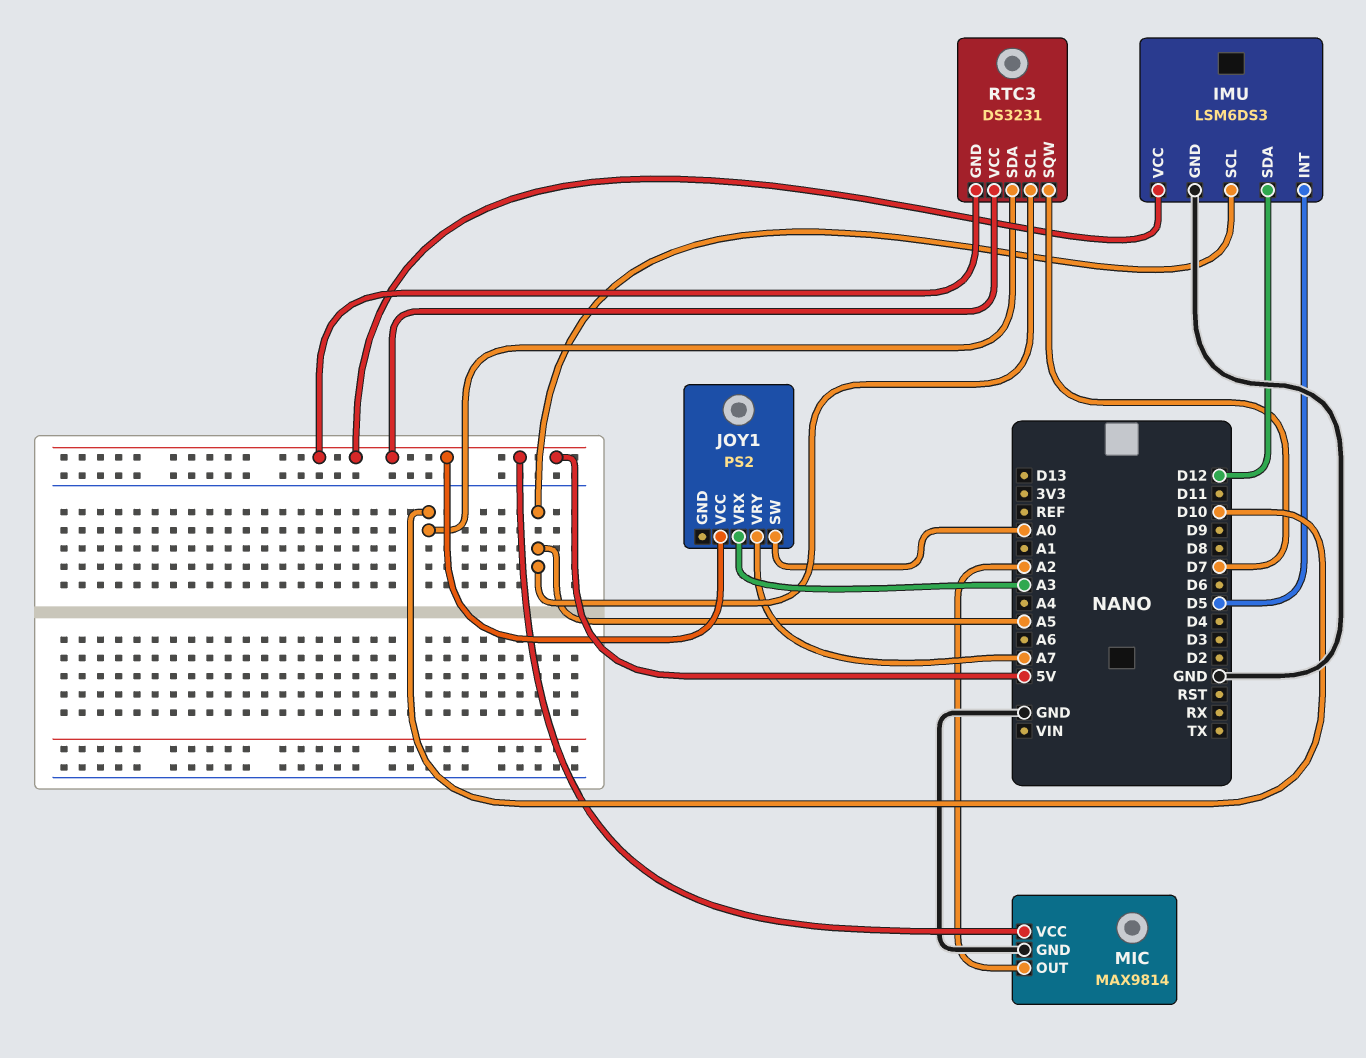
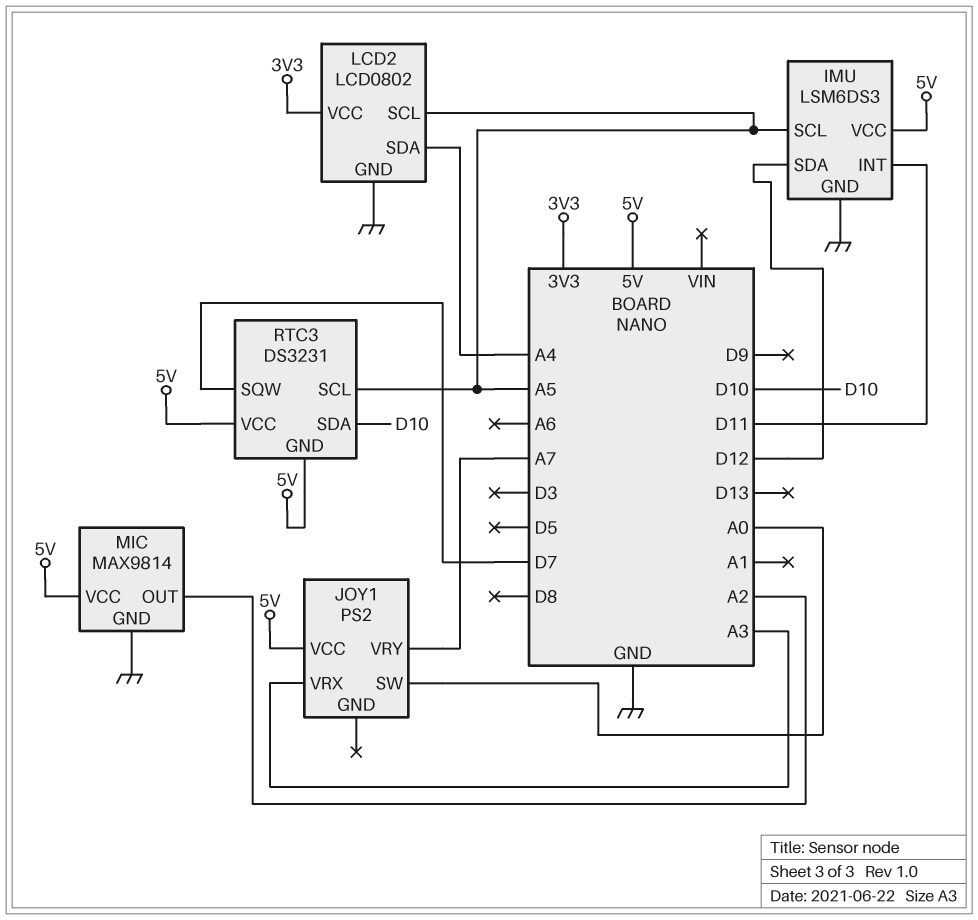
IMU pin INT: D5 -> D11
LCD2: none -> LCD0802
LCD2 pin GND: none -> GND
LCD2 pin SCL: none -> A5
LCD2 pin SDA: none -> A4
LCD2 pin VCC: none -> 3V3

